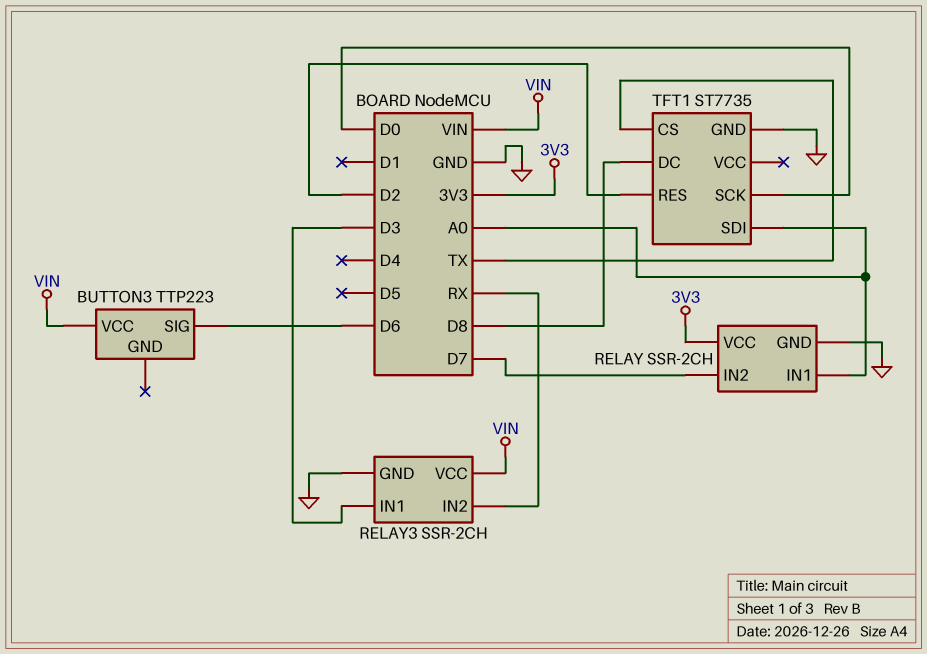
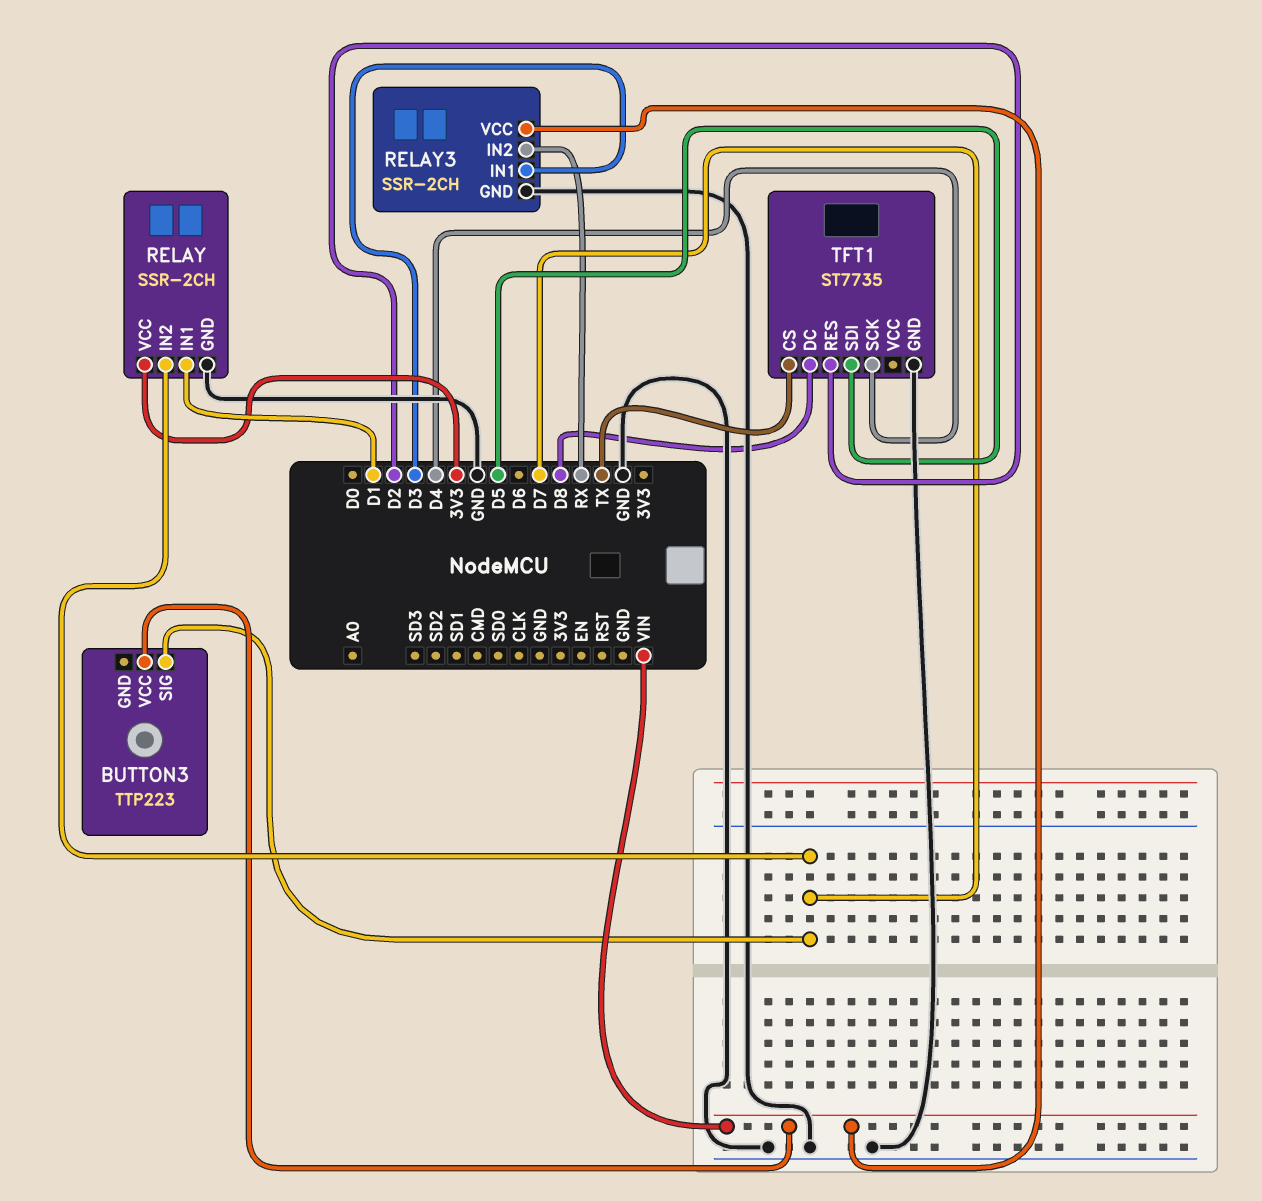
BUTTON3 pin SIG: D6 -> D7
RELAY pin IN1: A0 -> D1
TFT1 pin SCK: D0 -> D4
TFT1 pin SDI: A0 -> D5

